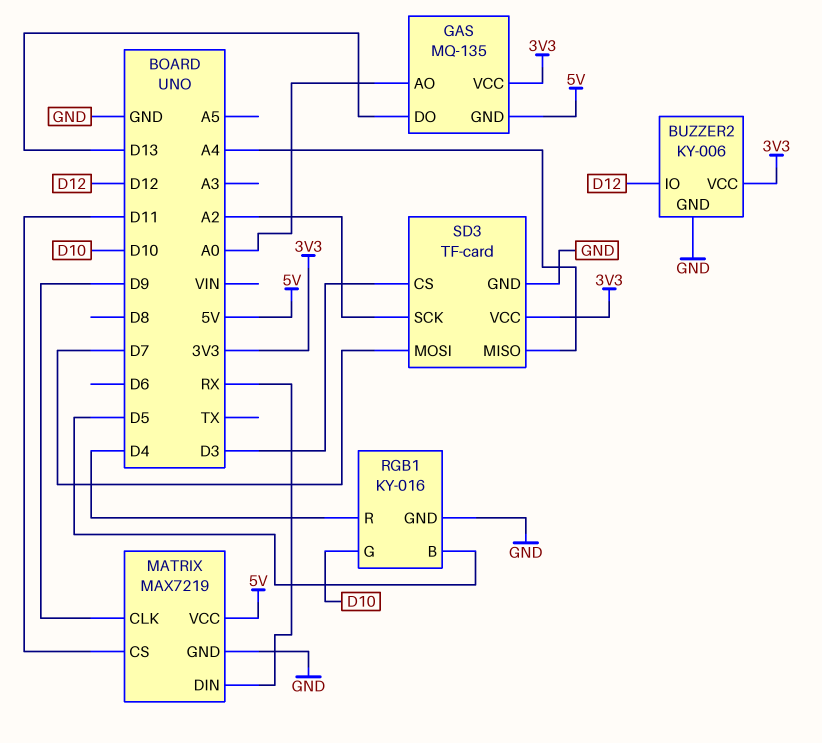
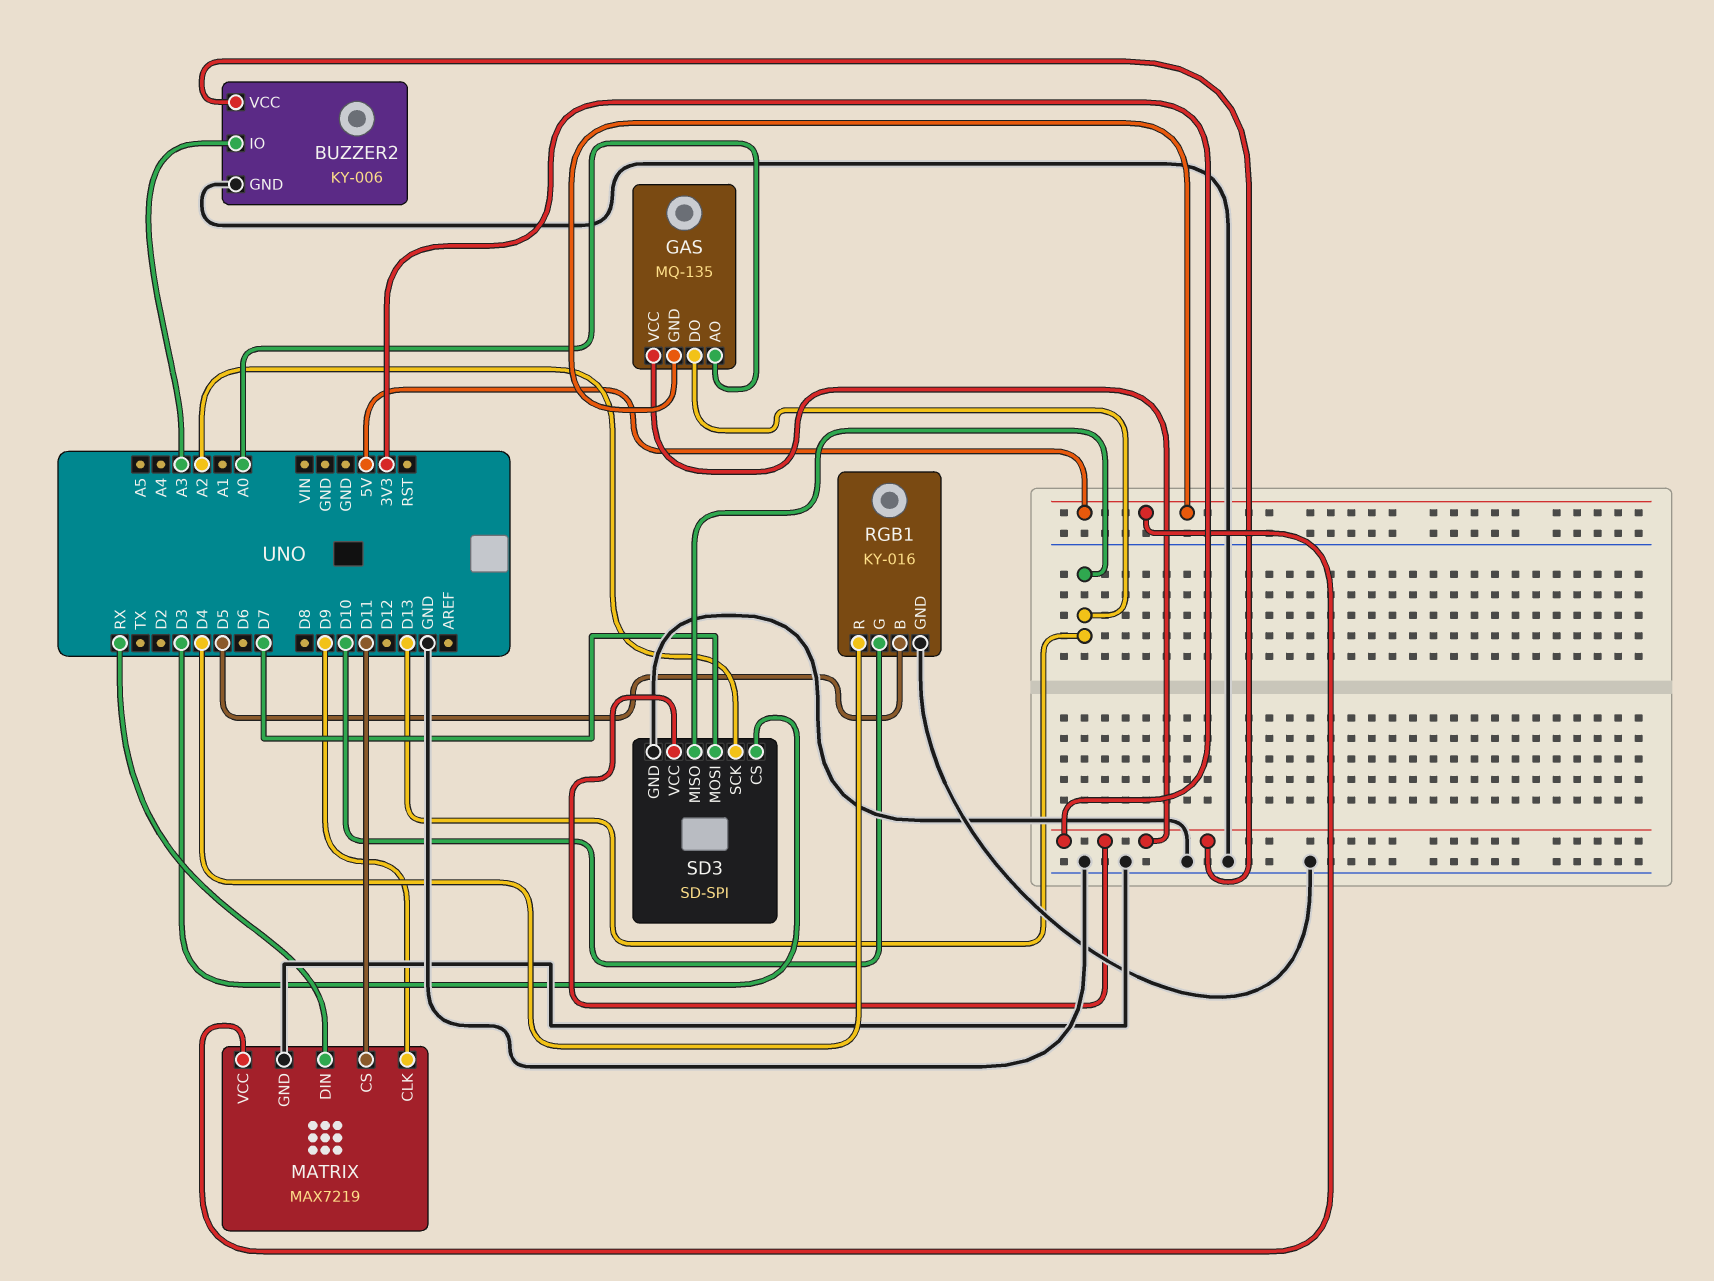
BUZZER2 pin IO: D12 -> A3
SD3: TF-card -> SD-SPI
SD3 pin MISO: A4 -> D13

